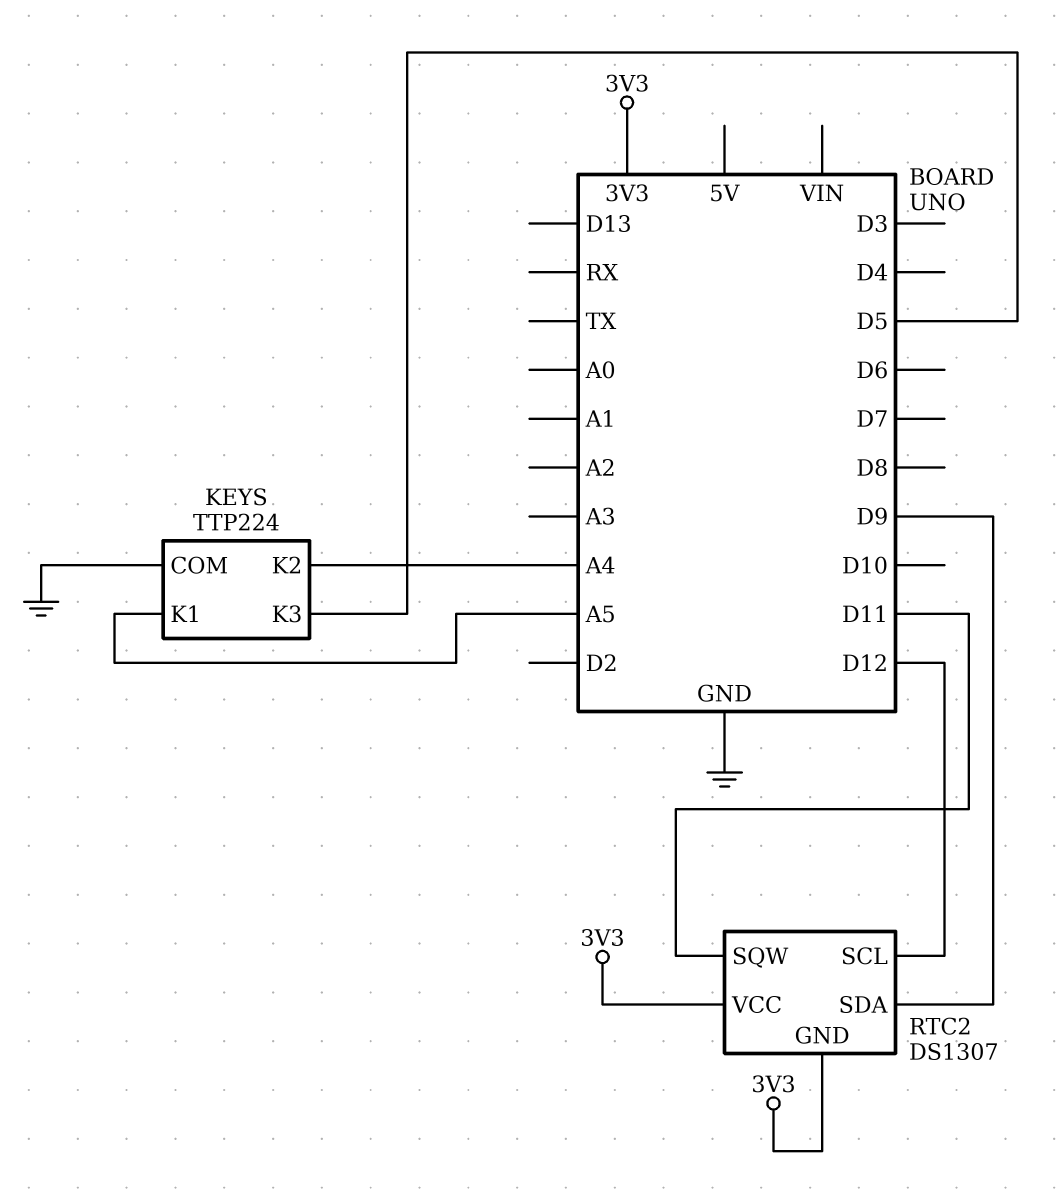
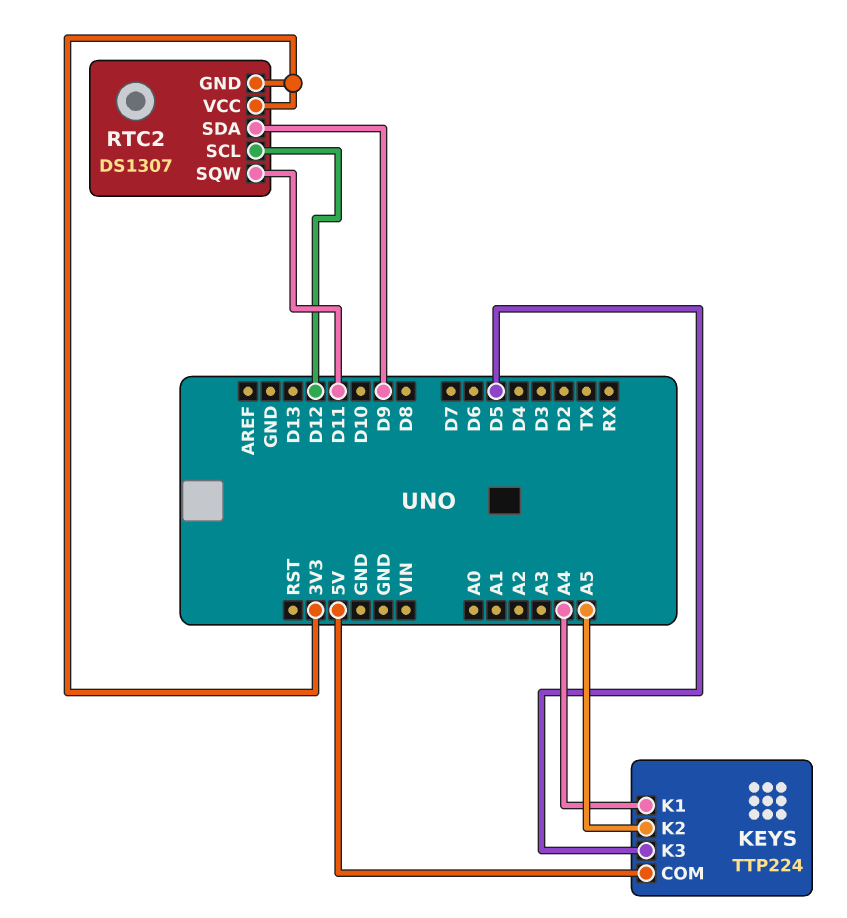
KEYS pin COM: GND -> 5V
KEYS pin K1: A5 -> A4
KEYS pin K2: A4 -> A5

